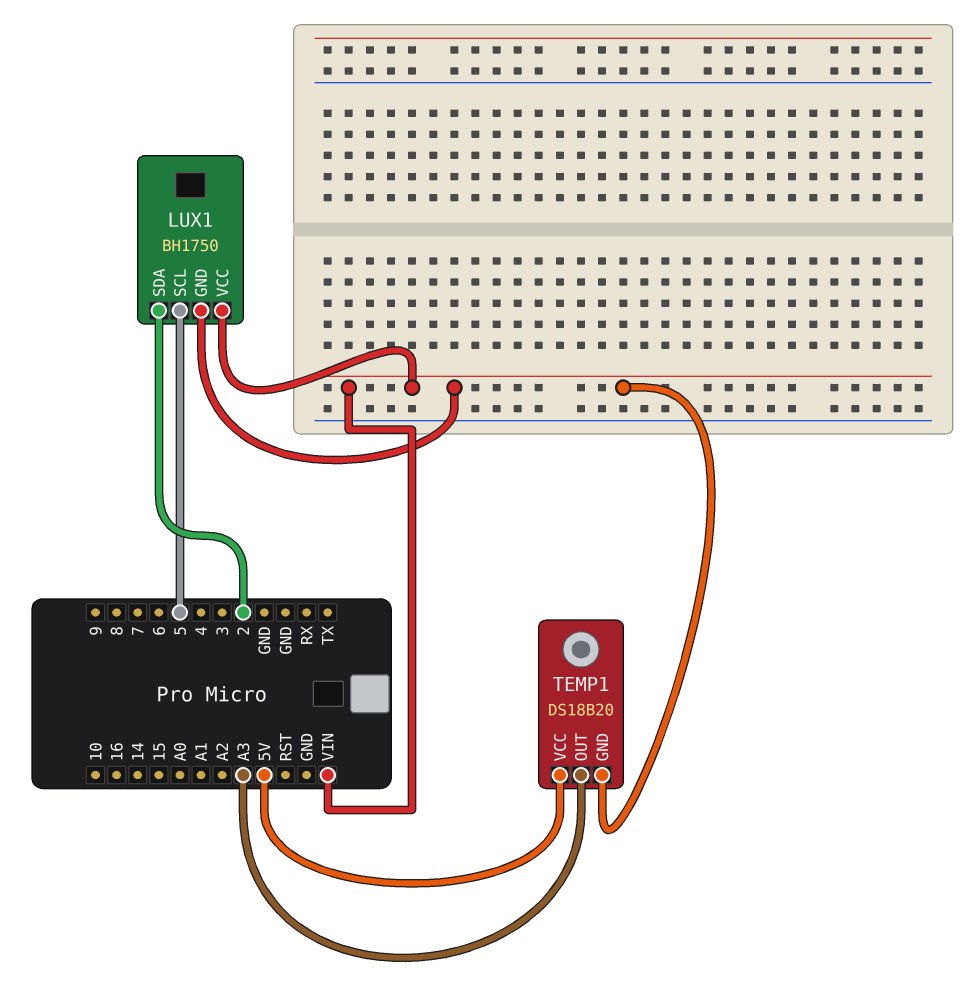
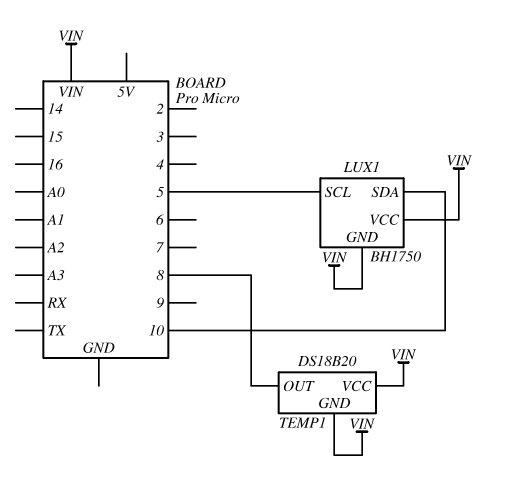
LUX1 pin SDA: 2 -> 10
TEMP1 pin OUT: A3 -> 8
TEMP1 pin VCC: 5V -> VIN

